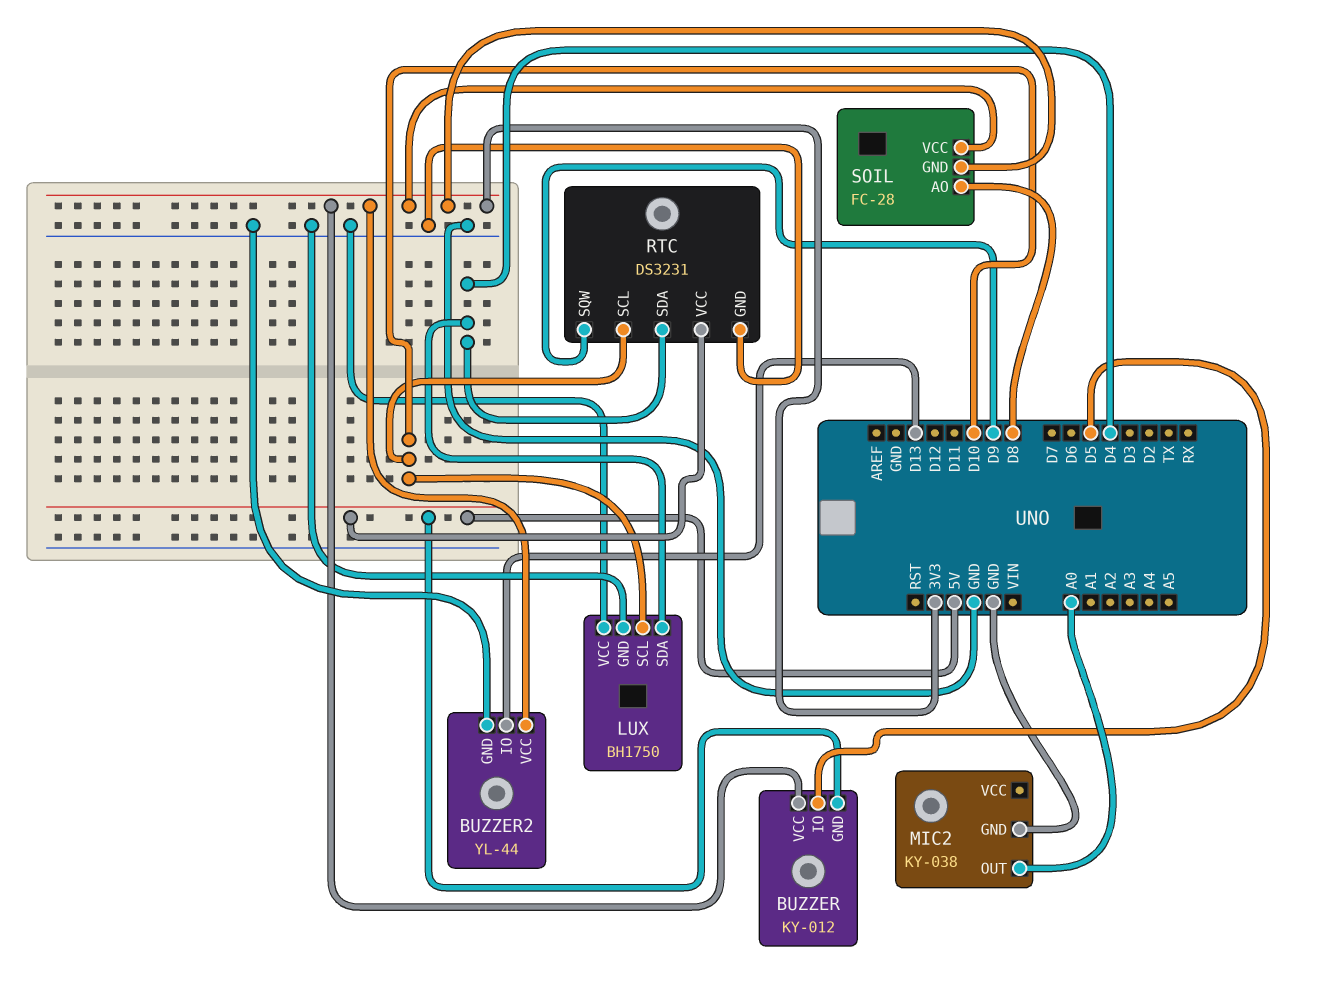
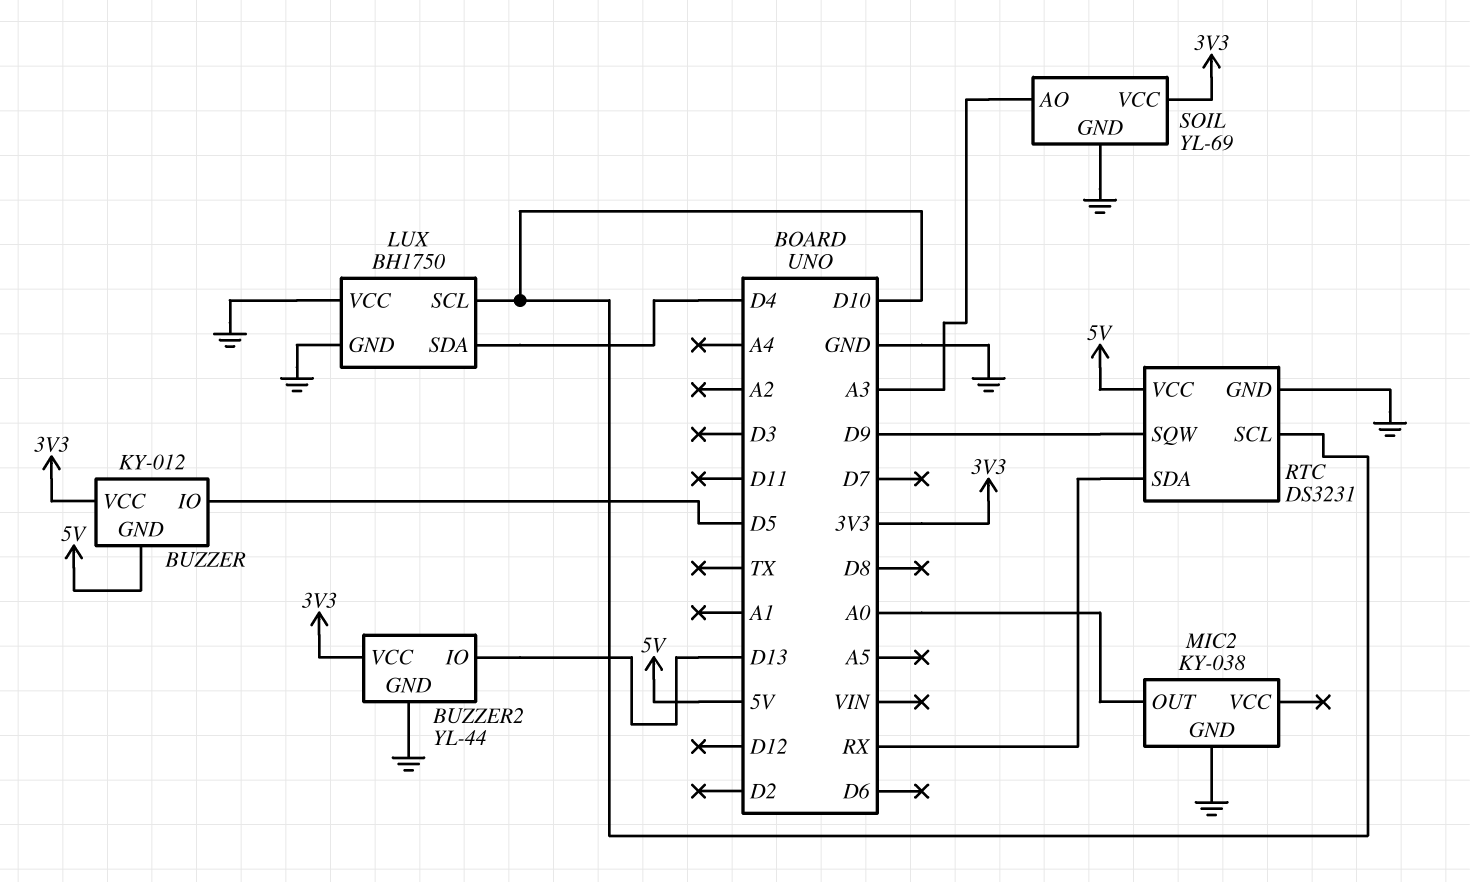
RTC pin SDA: D4 -> RX
SOIL: FC-28 -> YL-69
SOIL pin AO: D8 -> A3
SOIL pin GND: 3V3 -> GND

